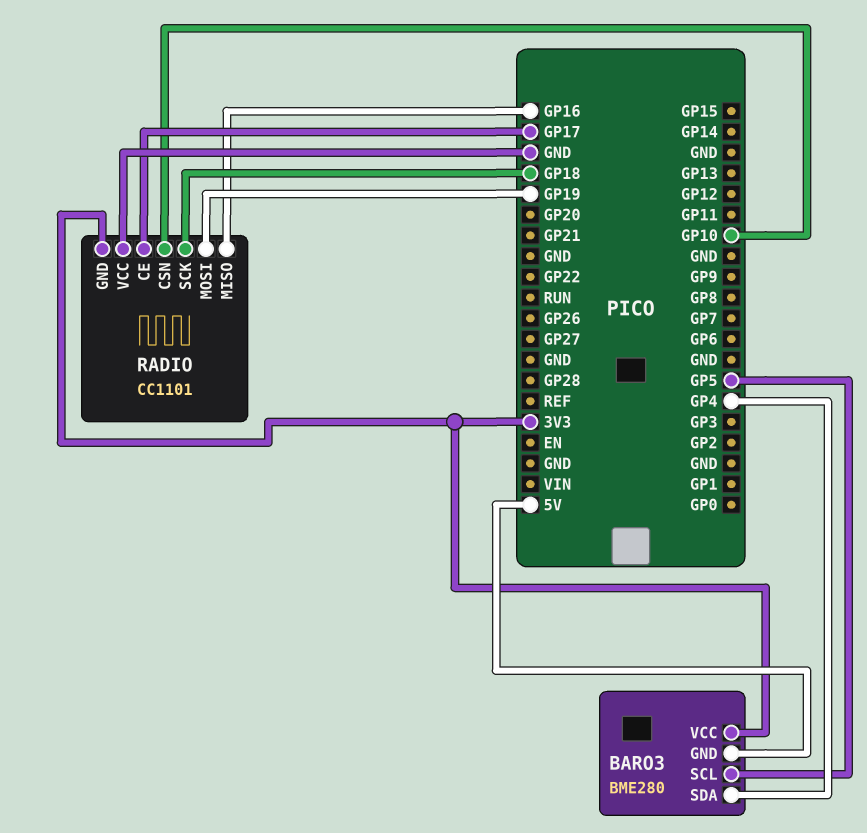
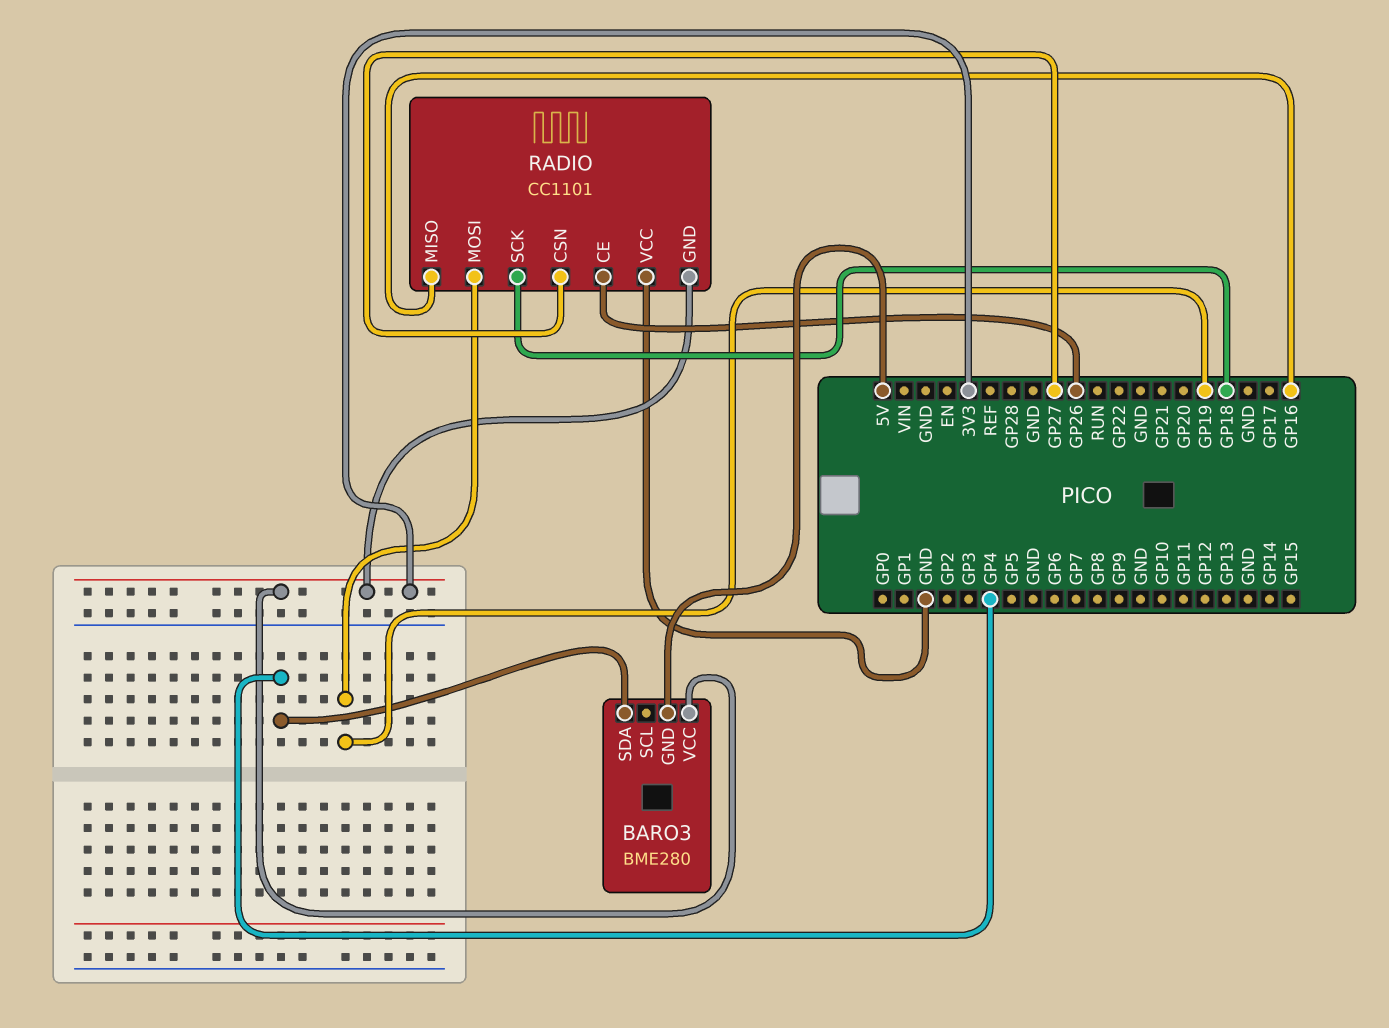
BARO3 pin SCL: GP5 -> none
RADIO pin CE: GP17 -> GP26
RADIO pin CSN: GP10 -> GP27

